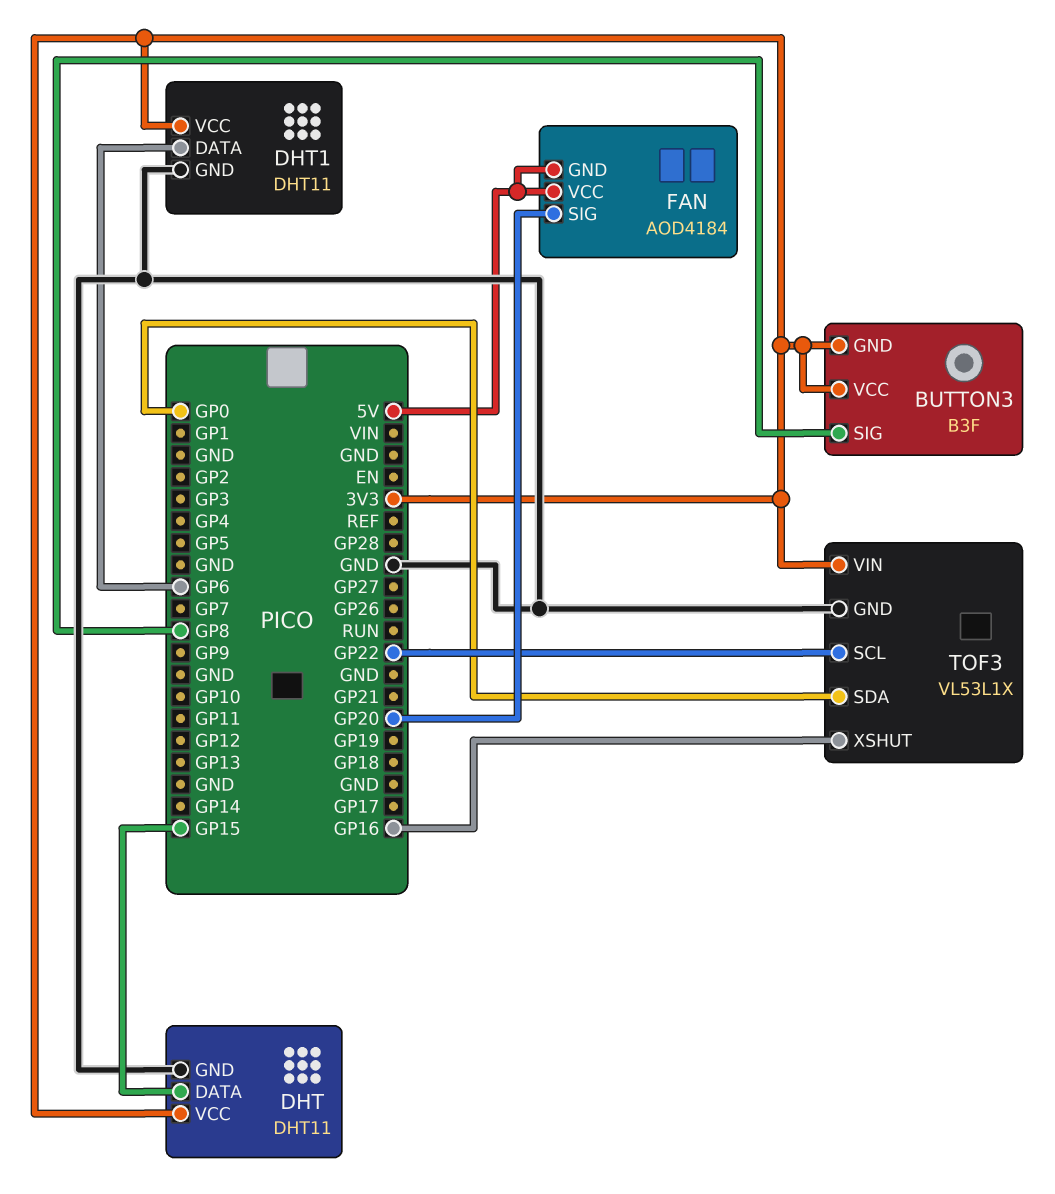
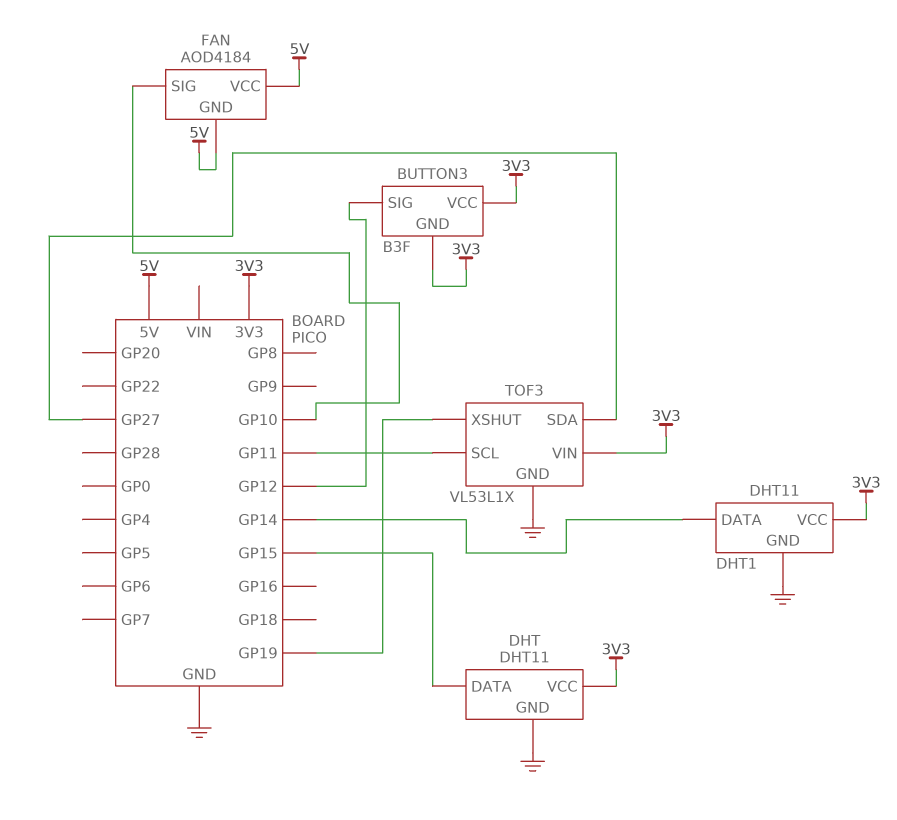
BUTTON3 pin SIG: GP8 -> GP12
DHT1 pin DATA: GP6 -> GP14
FAN pin SIG: GP20 -> GP10
TOF3 pin SCL: GP22 -> GP11
TOF3 pin SDA: GP0 -> GP27
TOF3 pin XSHUT: GP16 -> GP19

